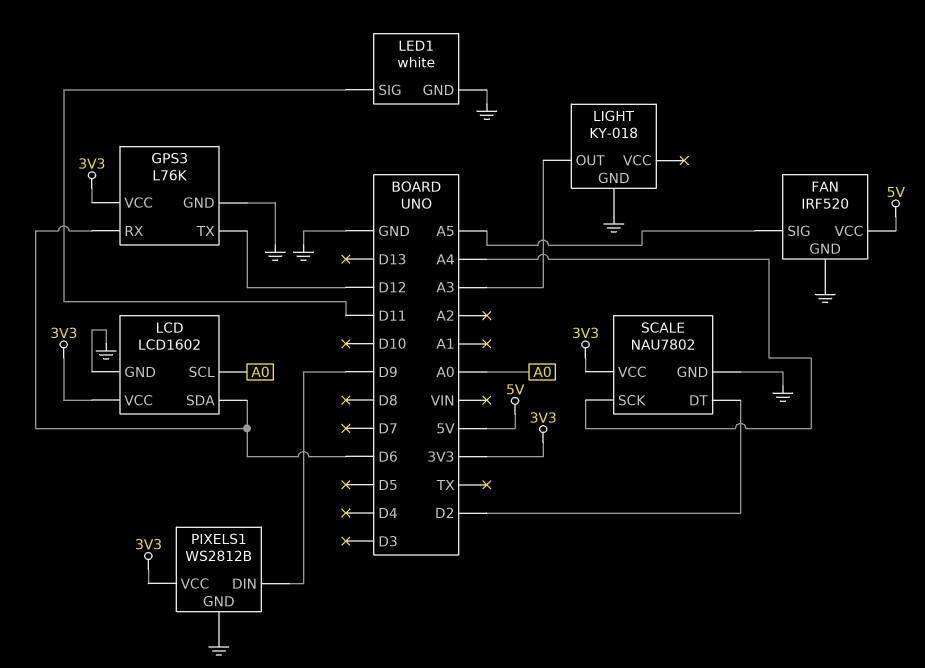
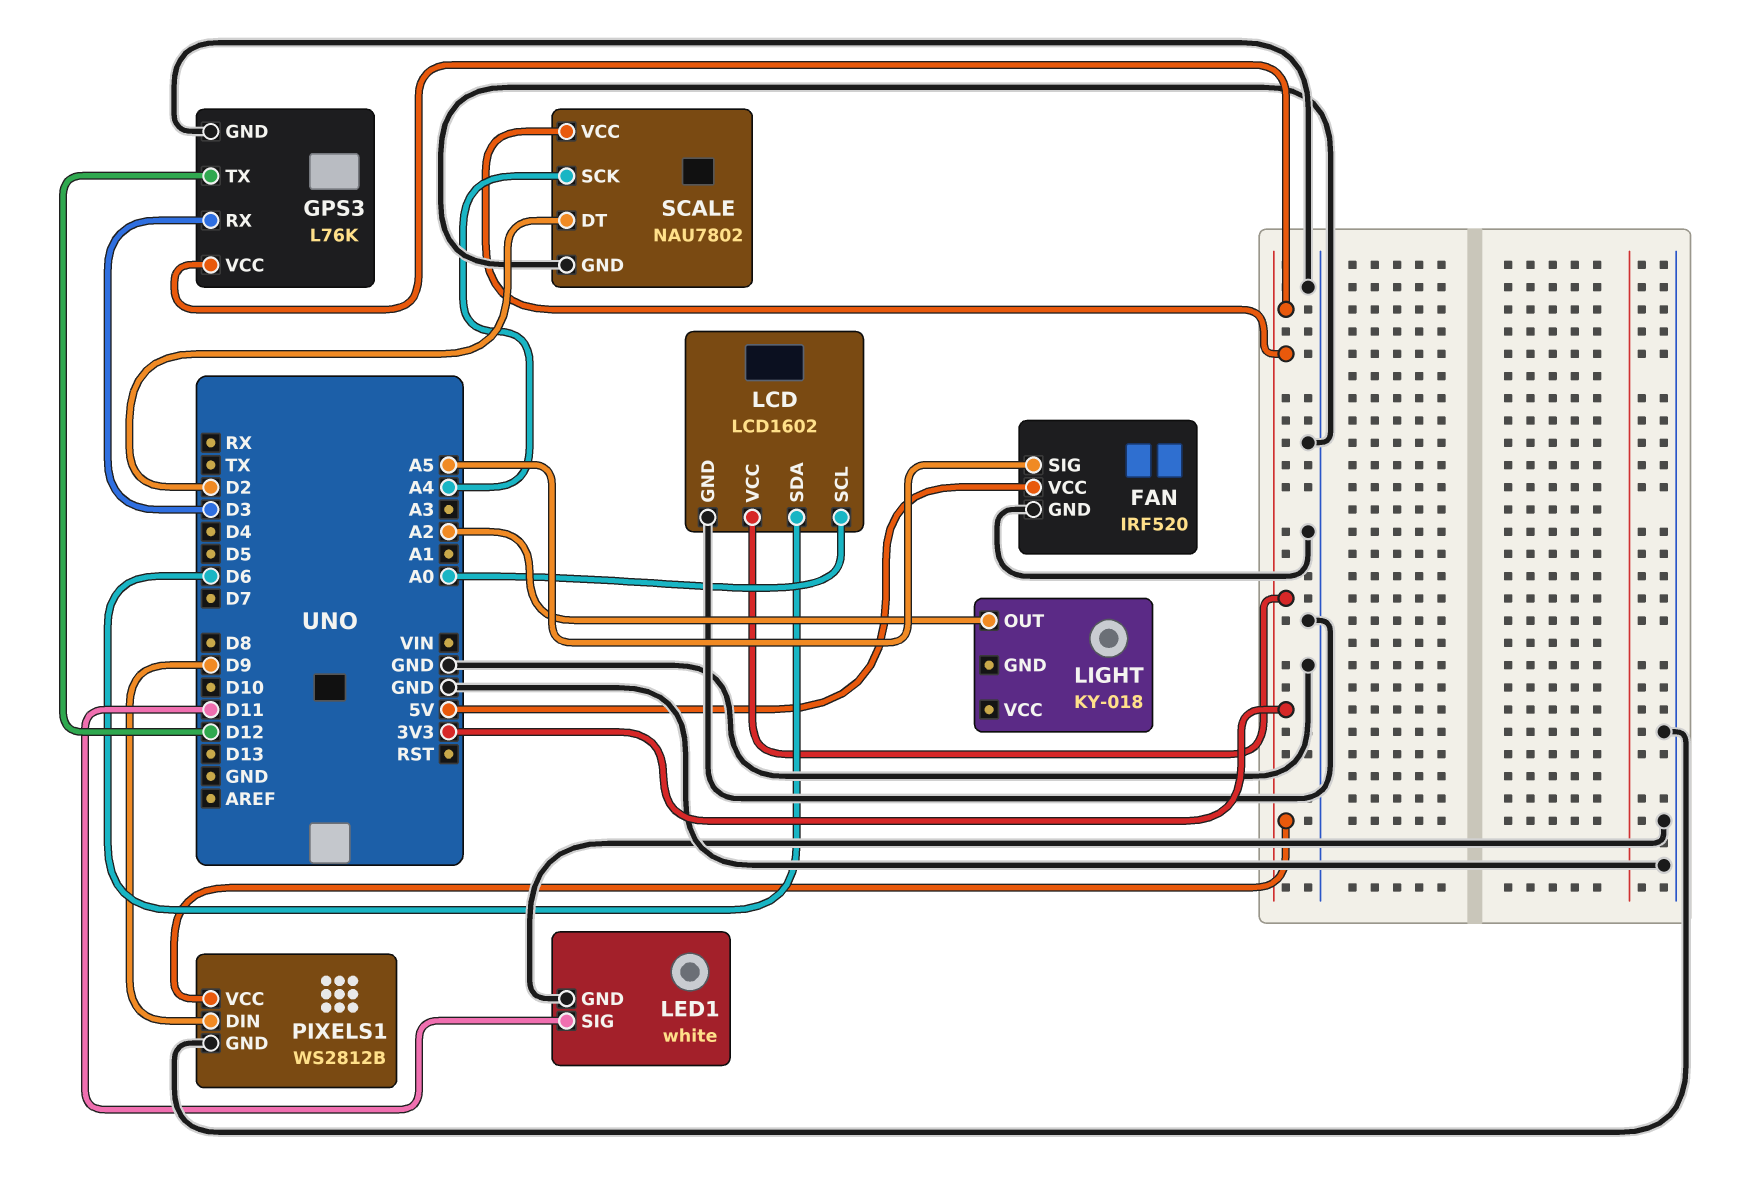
GPS3 pin RX: D6 -> D3
LIGHT pin GND: GND -> none
LIGHT pin OUT: A3 -> A2

